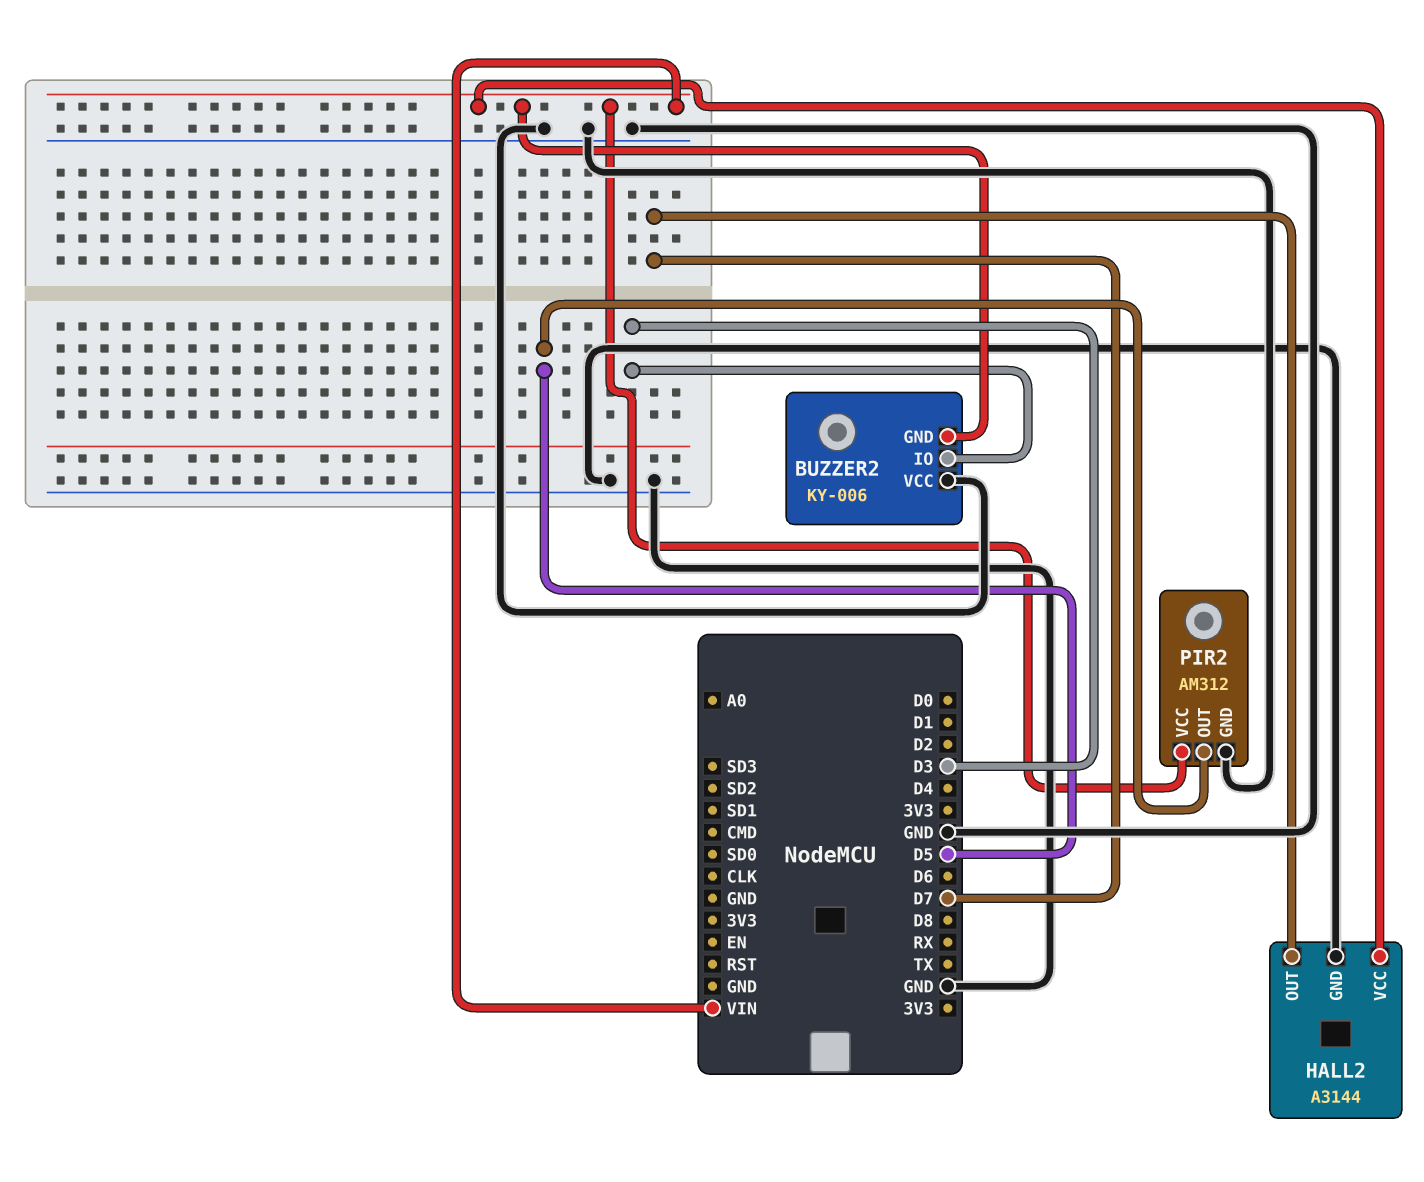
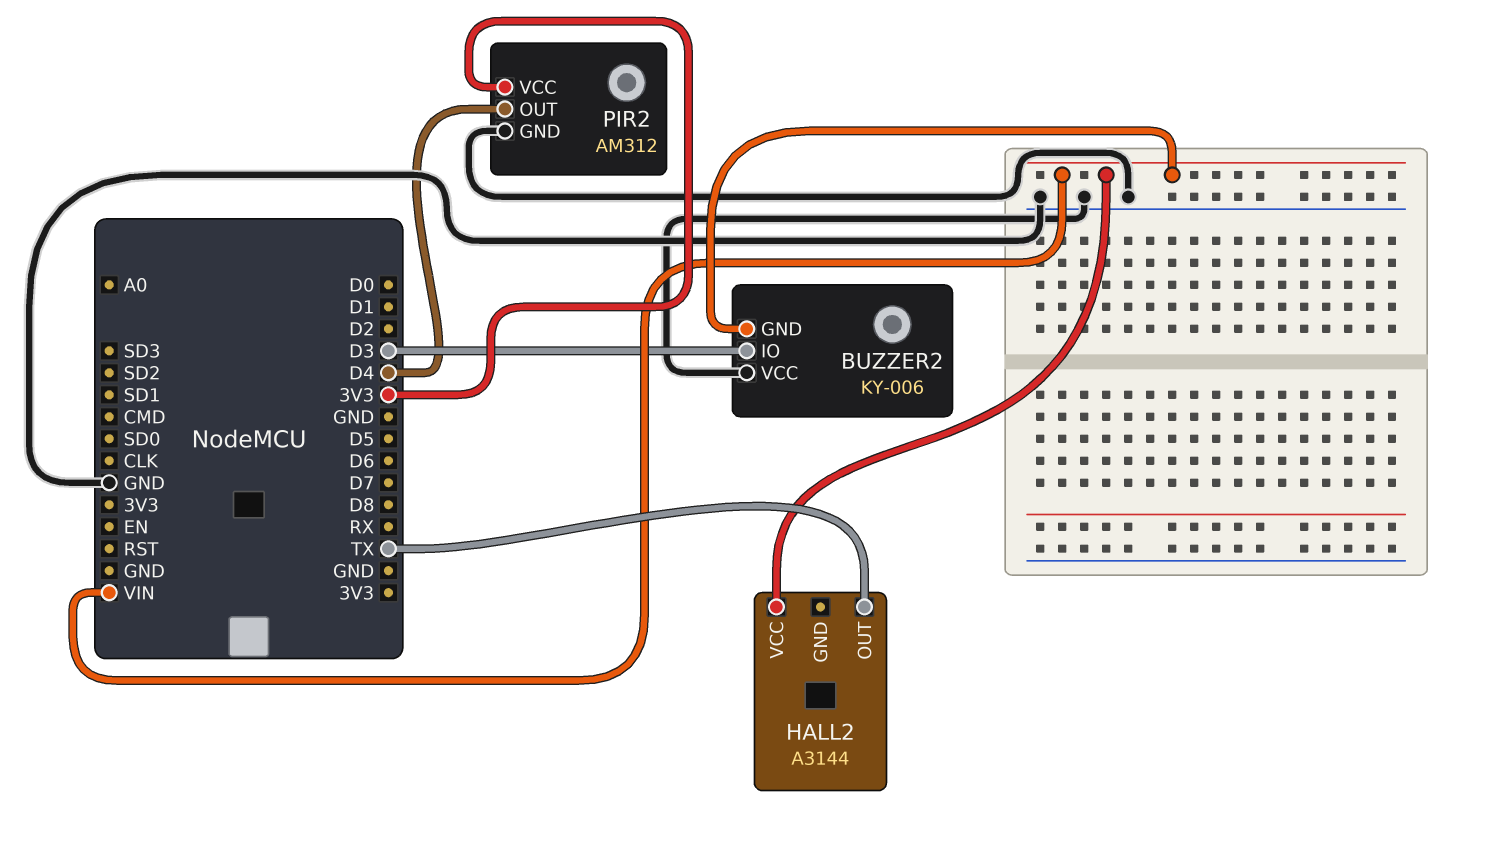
HALL2 pin GND: GND -> none
HALL2 pin OUT: D7 -> TX
PIR2 pin OUT: D5 -> D4
PIR2 pin VCC: VIN -> 3V3

